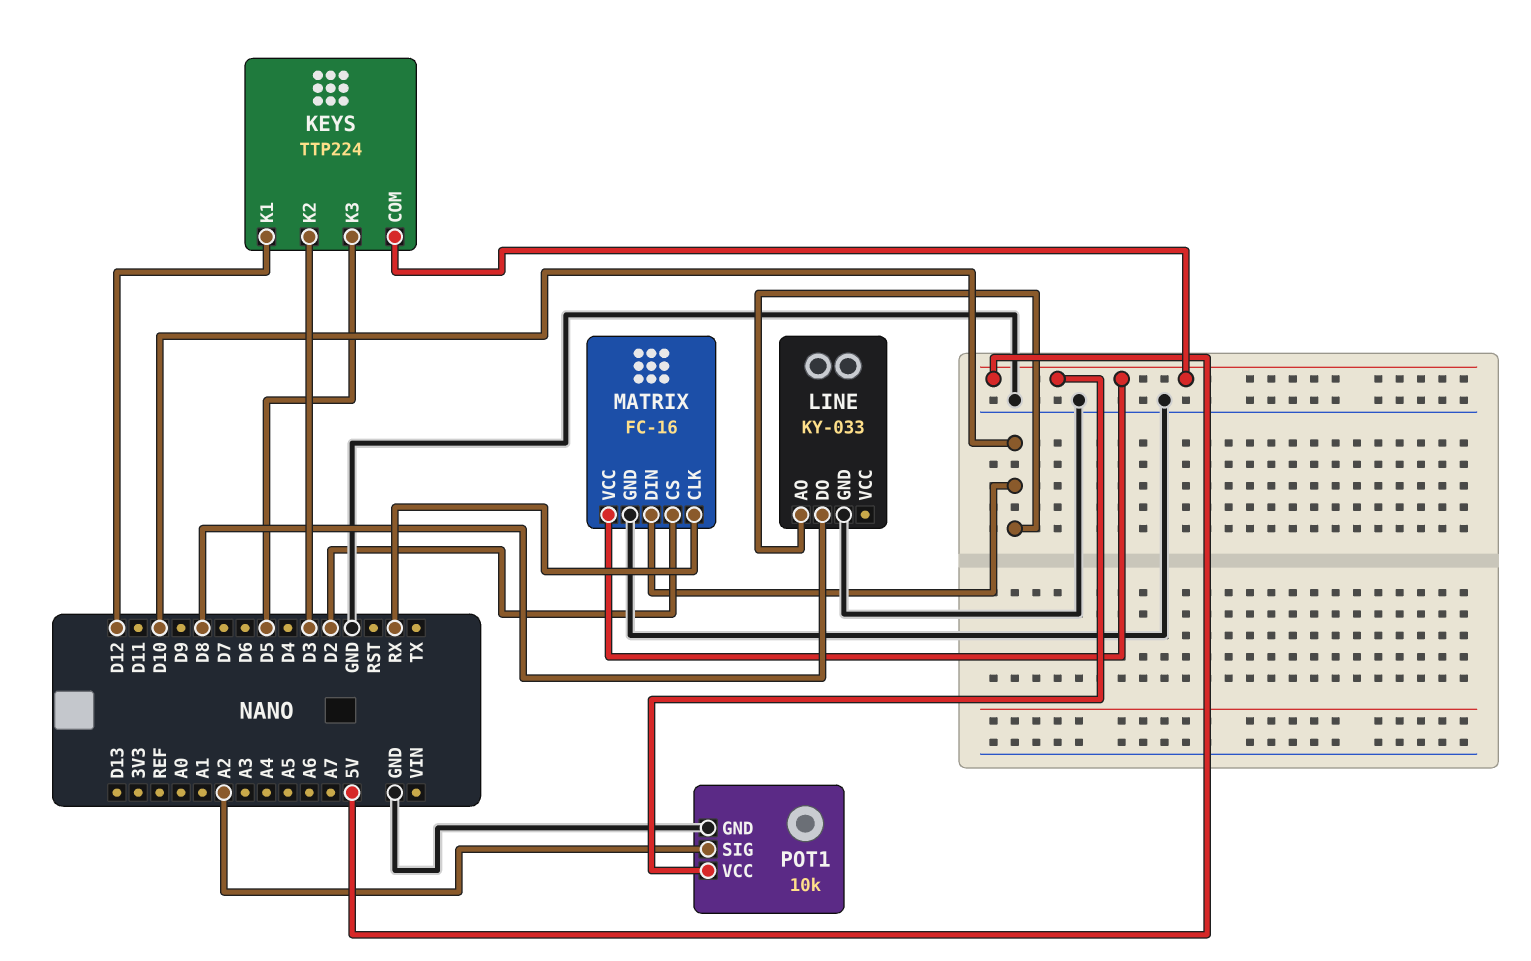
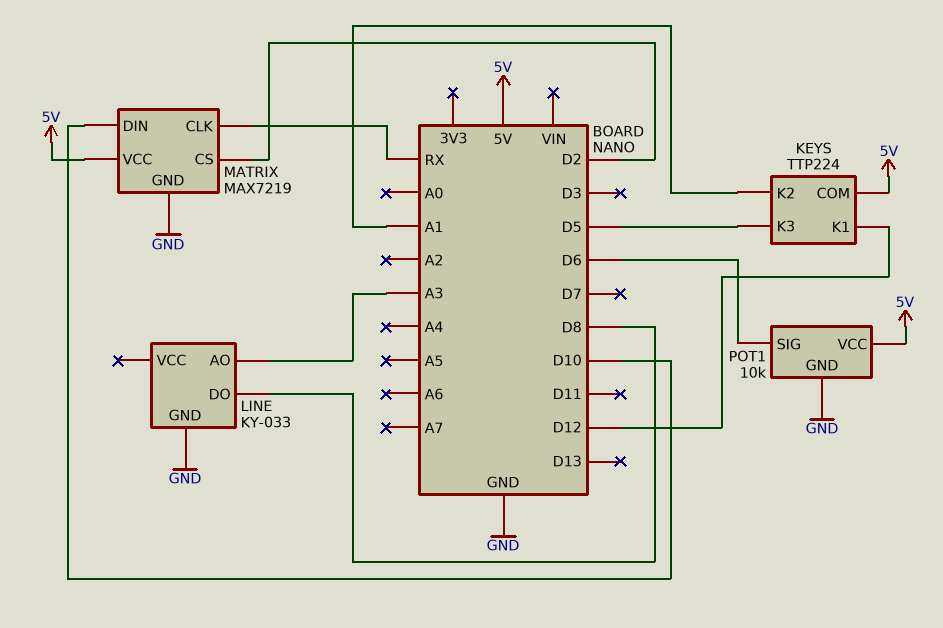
KEYS pin K2: D3 -> A1
LINE pin AO: D10 -> A3
MATRIX: FC-16 -> MAX7219
POT1 pin SIG: A2 -> D6

